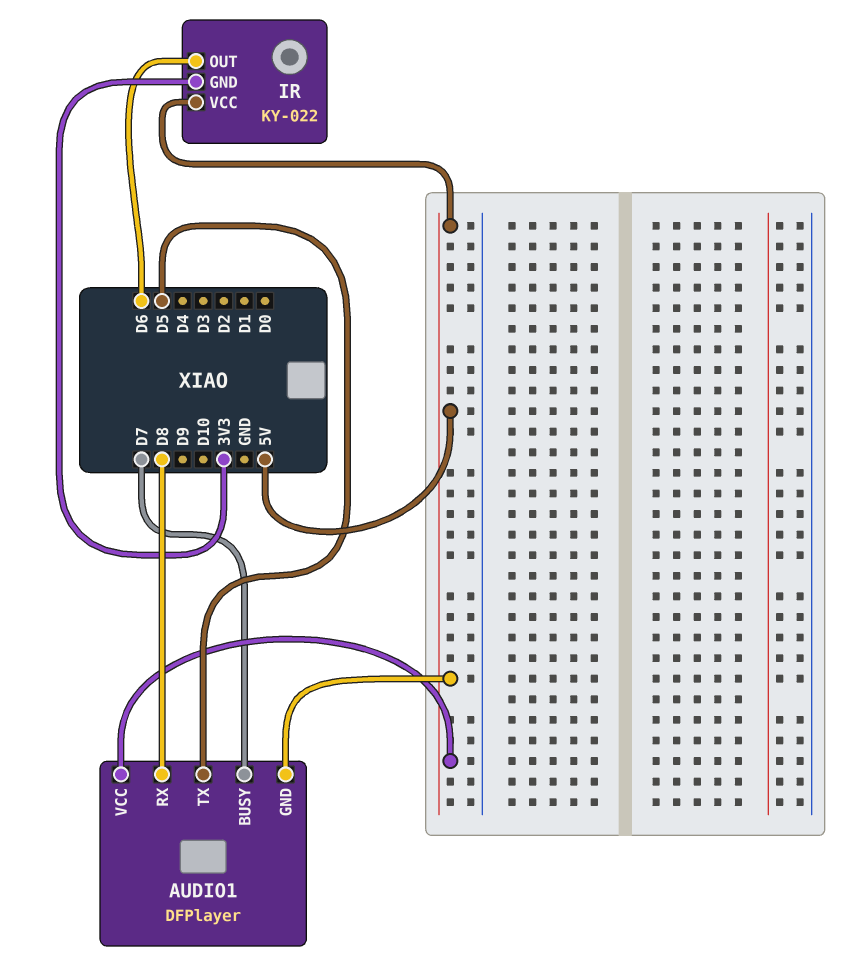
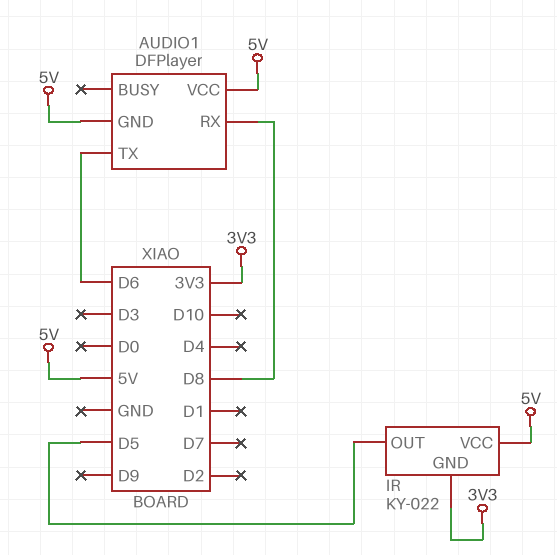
AUDIO1 pin BUSY: D7 -> none
AUDIO1 pin TX: D5 -> D6
IR pin OUT: D6 -> D5

